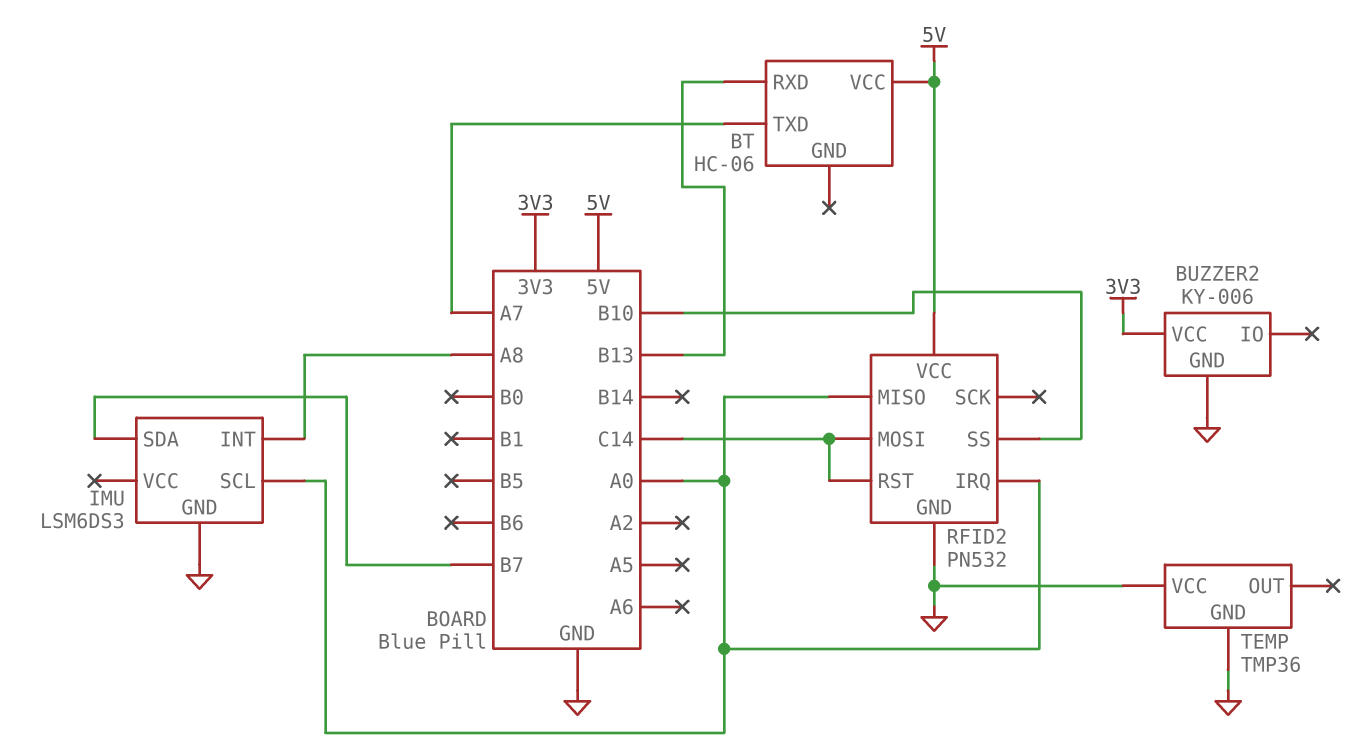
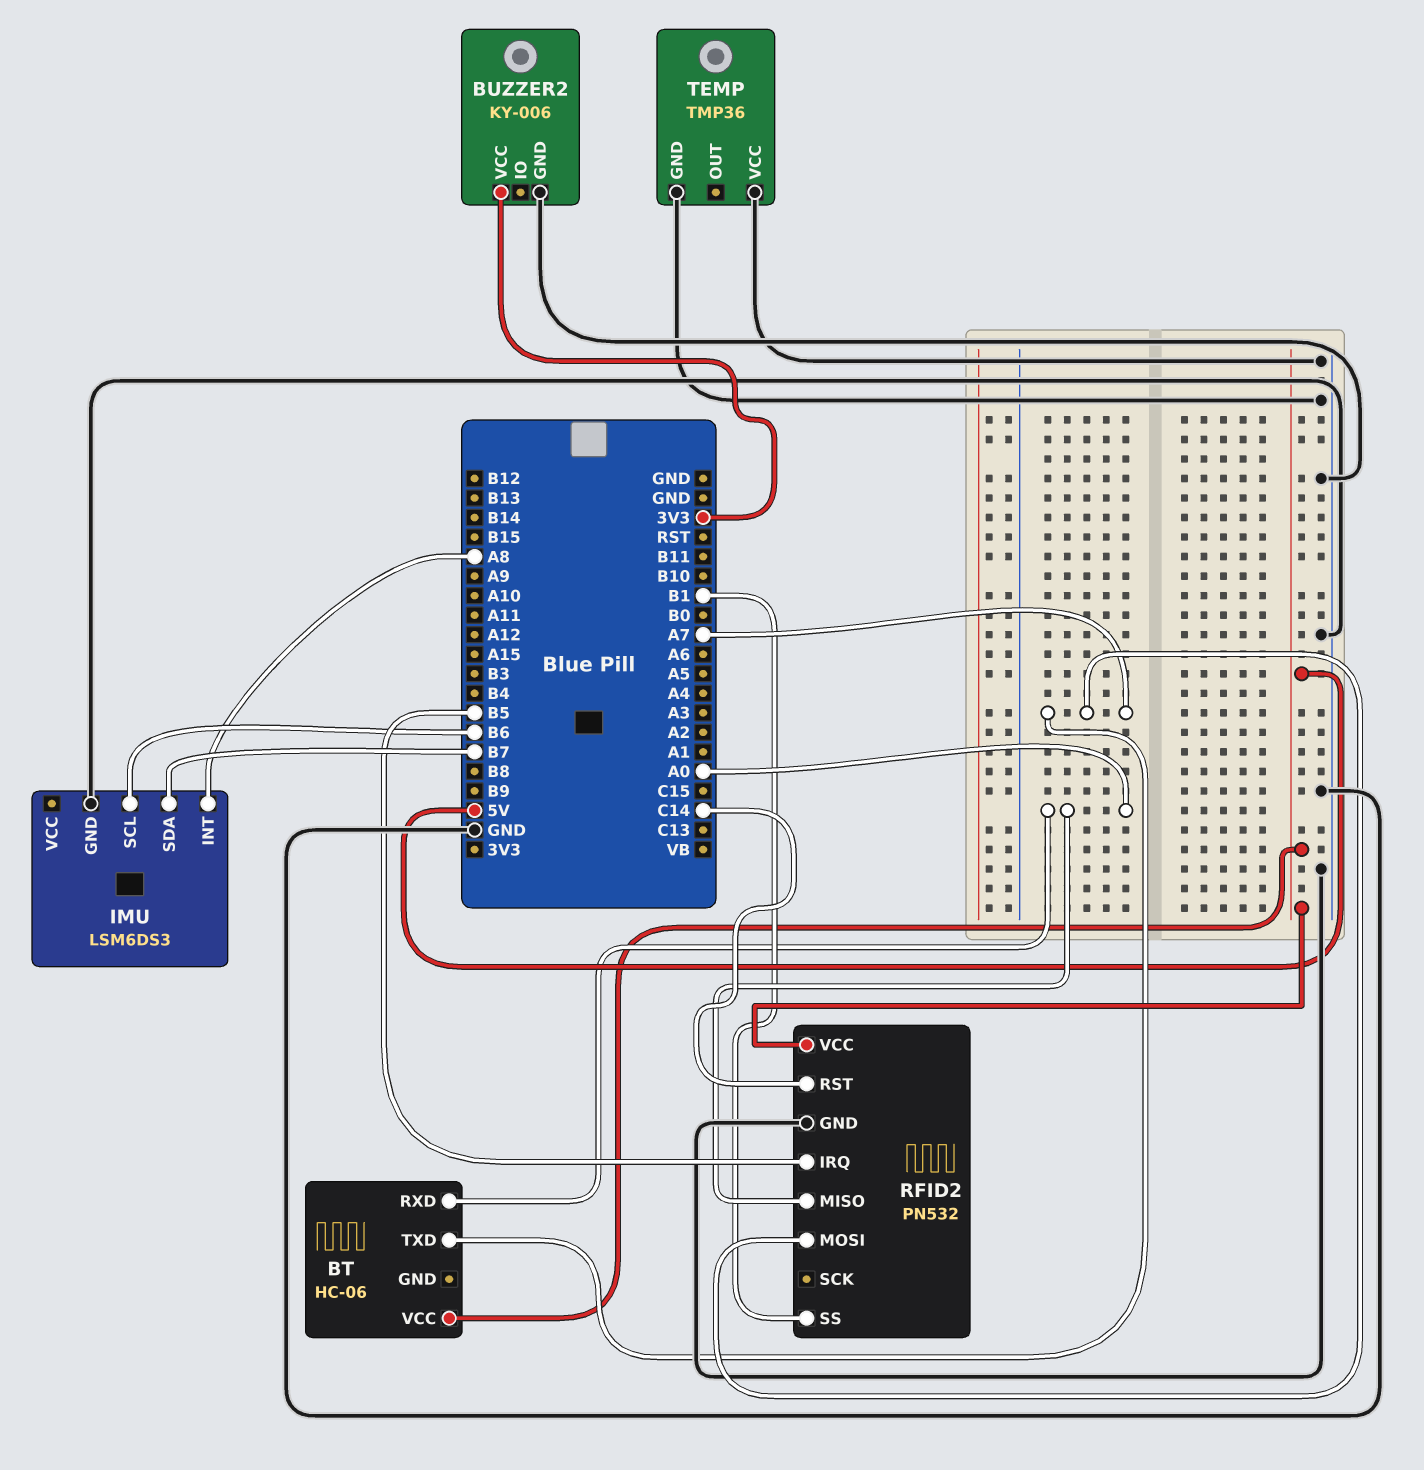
BT pin RXD: B13 -> A0
IMU pin SCL: A0 -> B6
RFID2 pin IRQ: A0 -> B5
RFID2 pin MOSI: C14 -> A7
RFID2 pin SS: B10 -> B1

